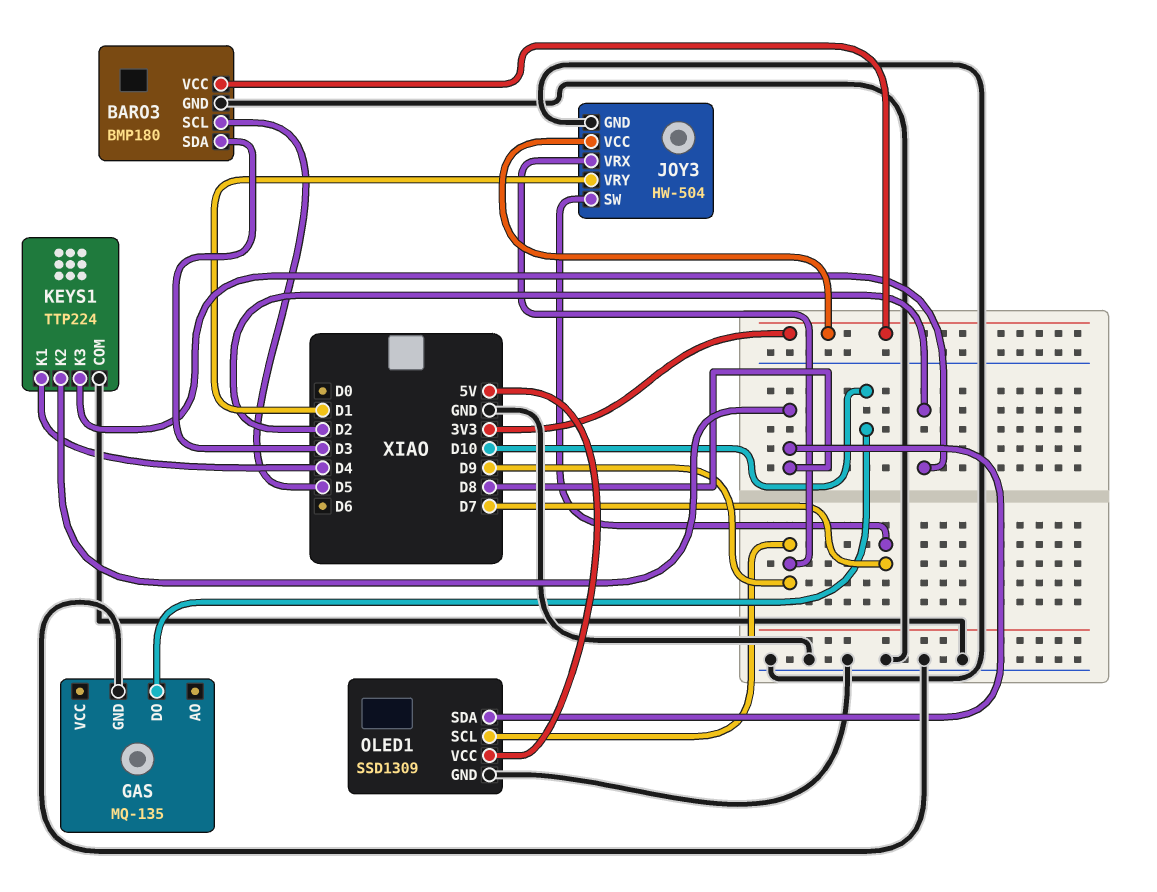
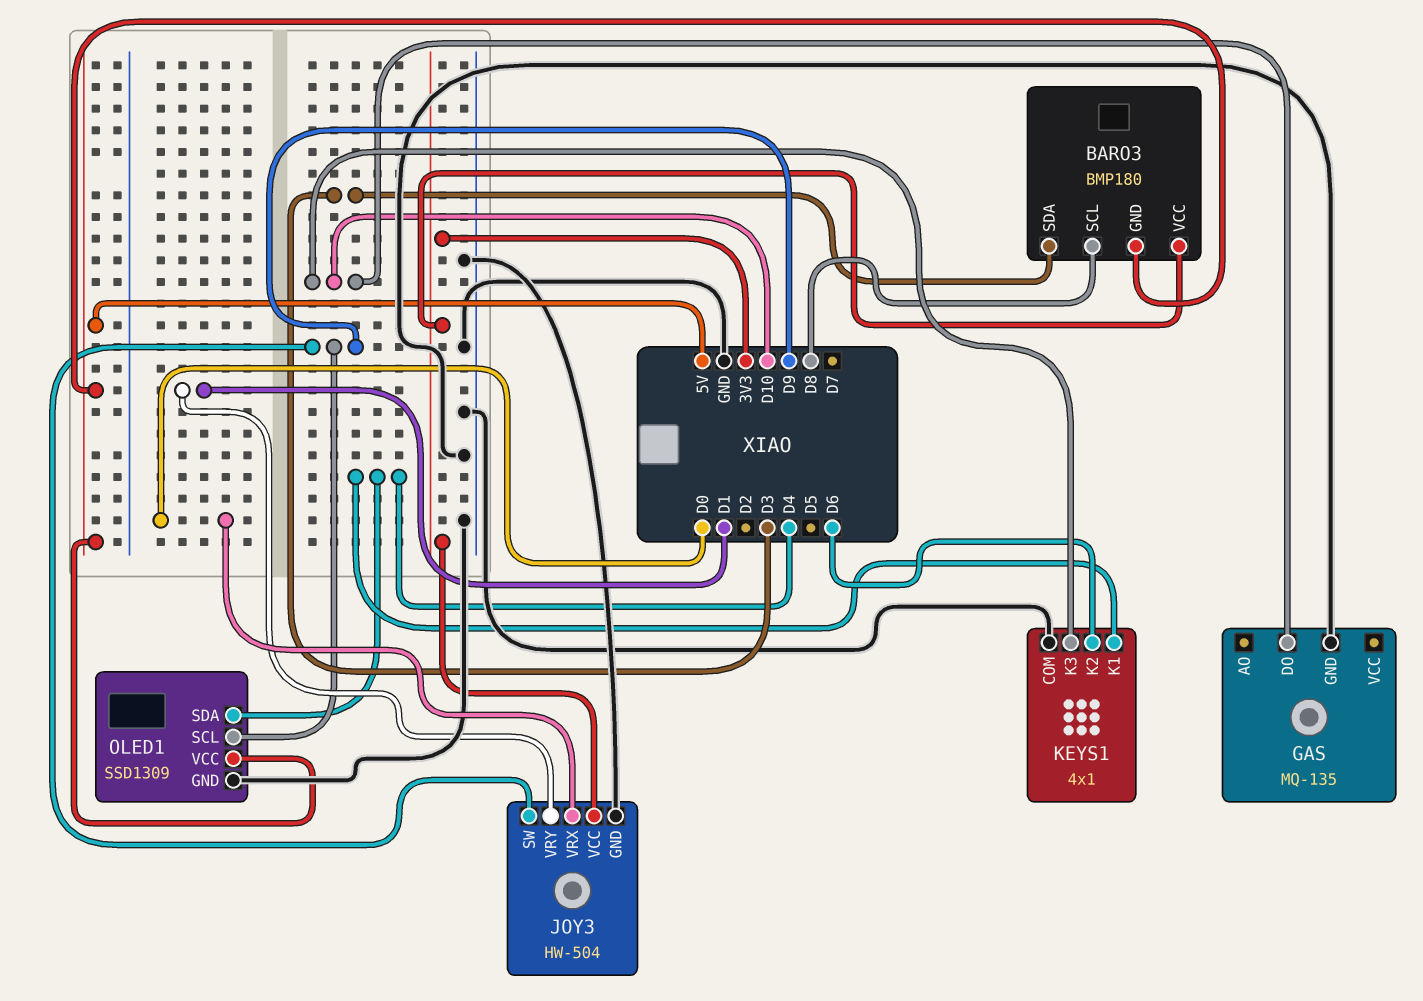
BARO3 pin GND: GND -> 5V
BARO3 pin SCL: D5 -> D8
JOY3 pin SW: D7 -> D9
JOY3 pin VRX: D9 -> D0
KEYS1: TTP224 -> 4x1
KEYS1 pin K2: D8 -> D6
KEYS1 pin K3: D2 -> D10
OLED1 pin SDA: D8 -> D4

